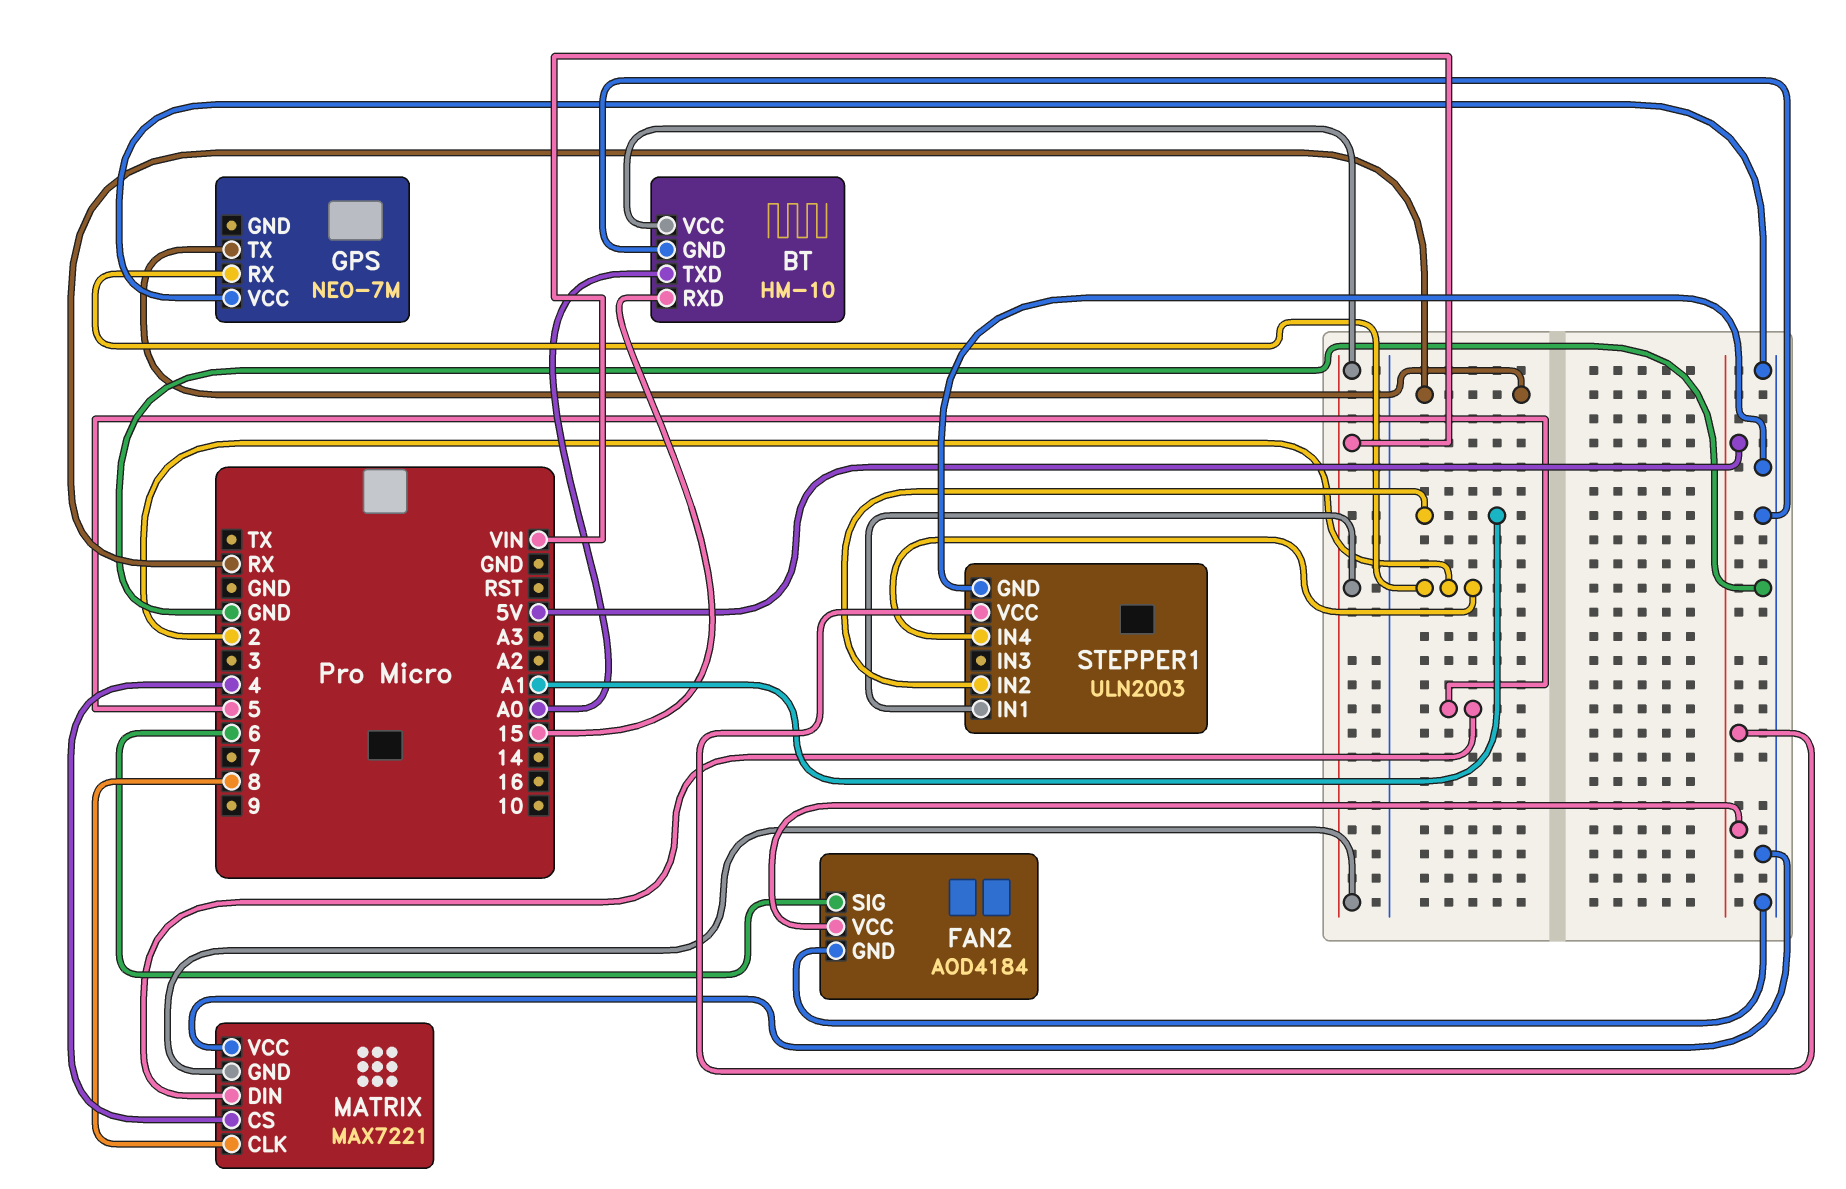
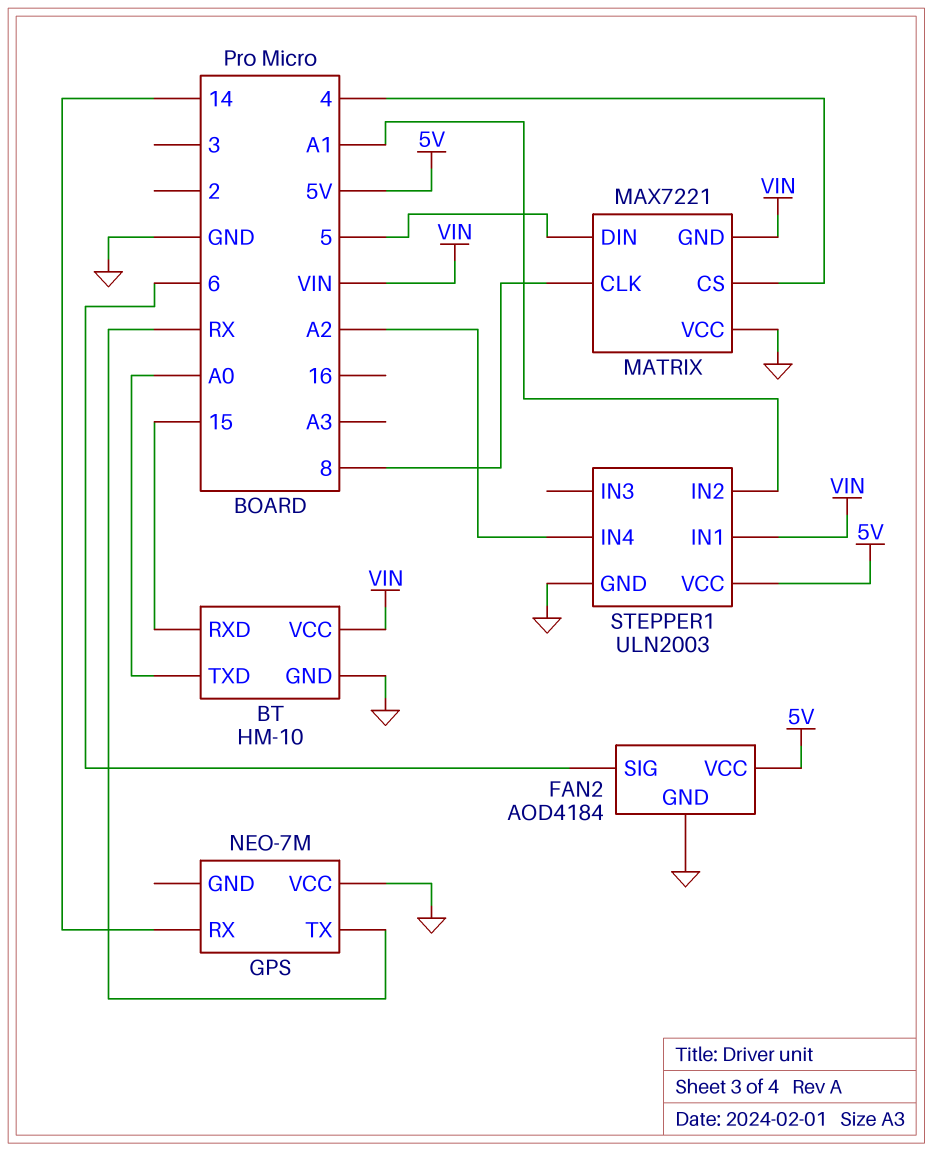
GPS pin RX: 2 -> 14
STEPPER1 pin IN4: 2 -> A2

